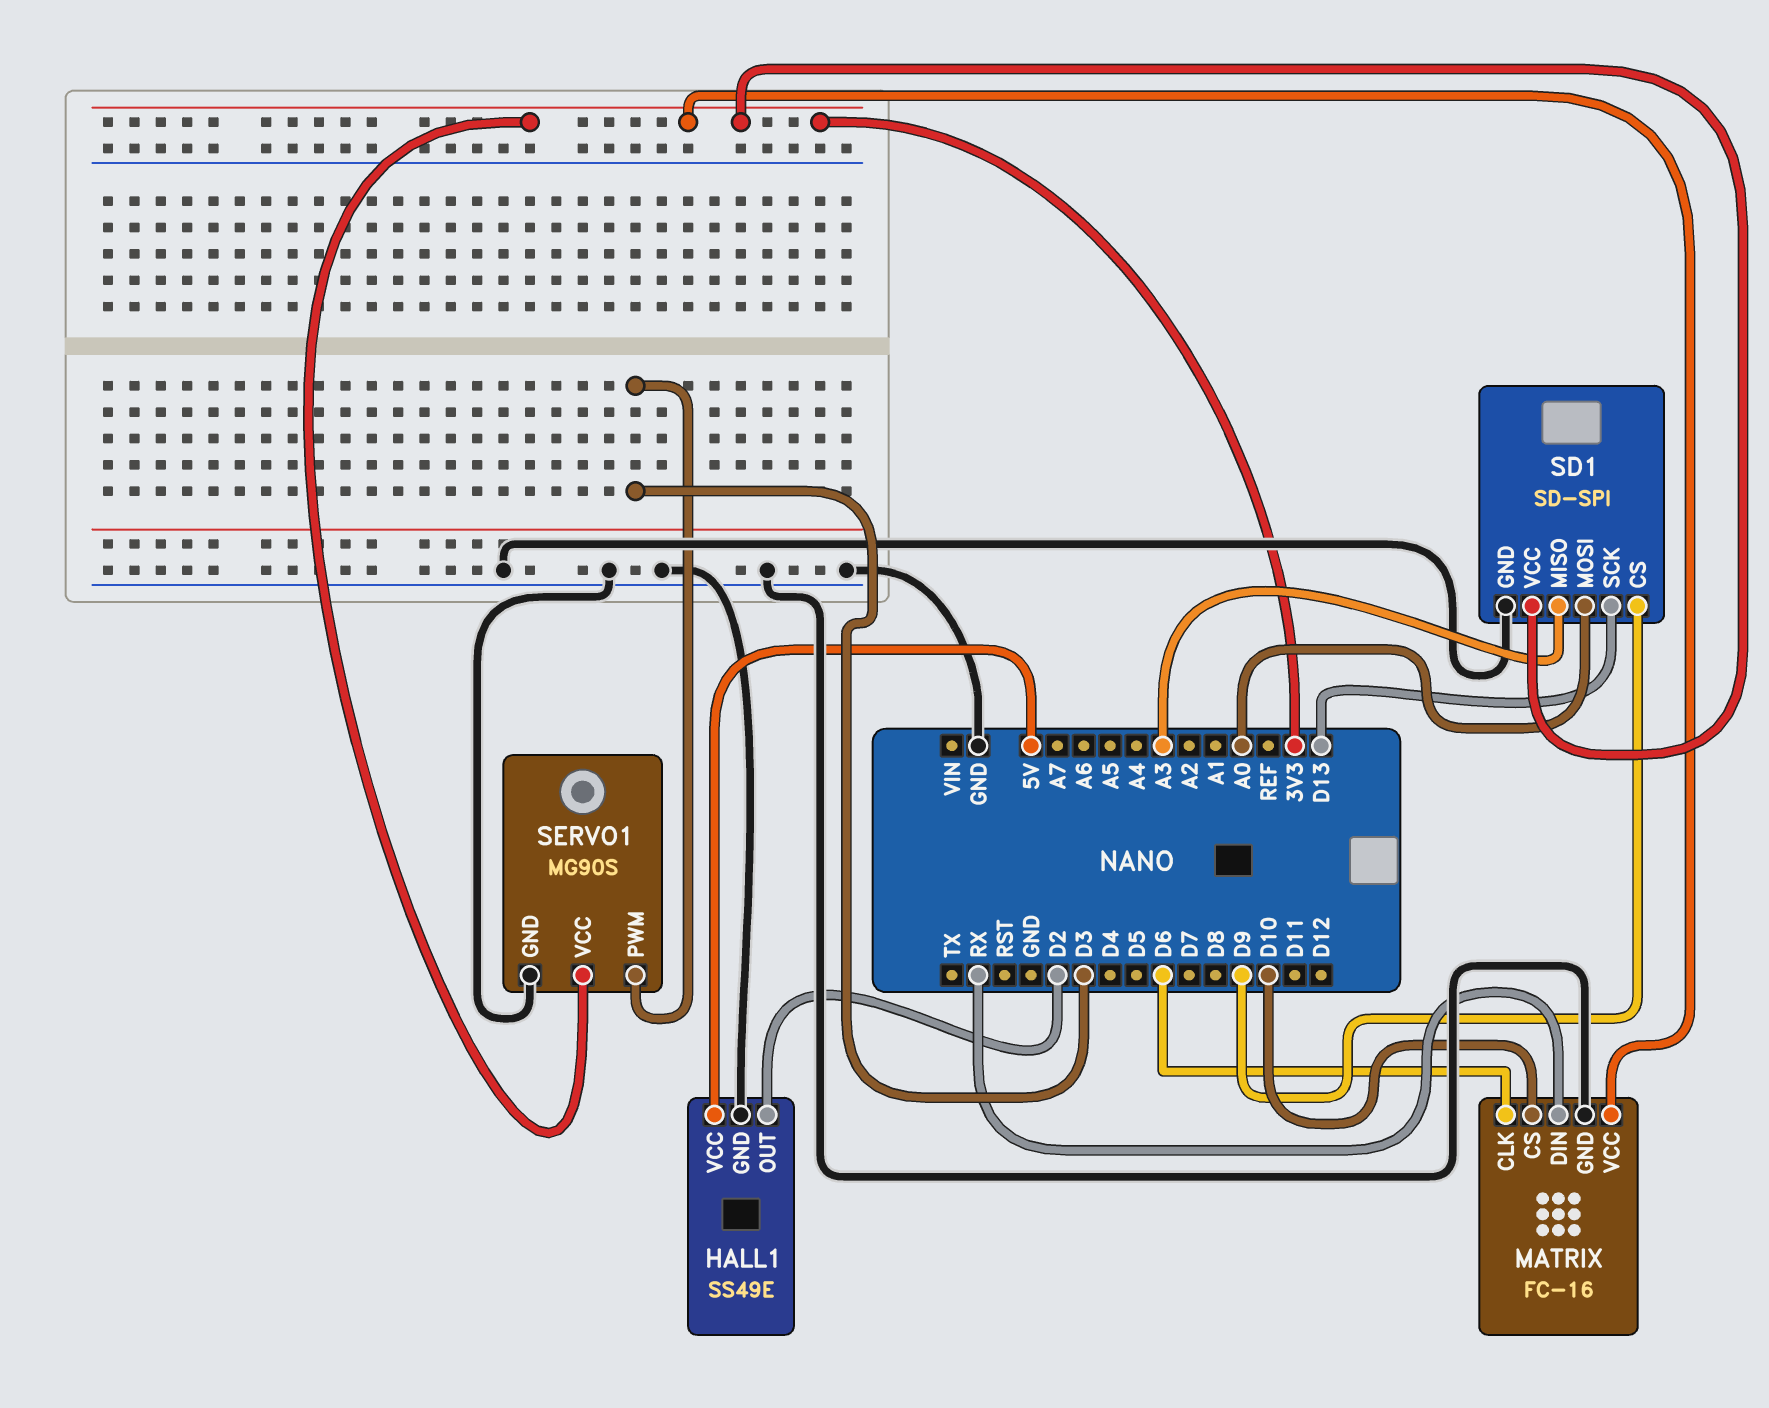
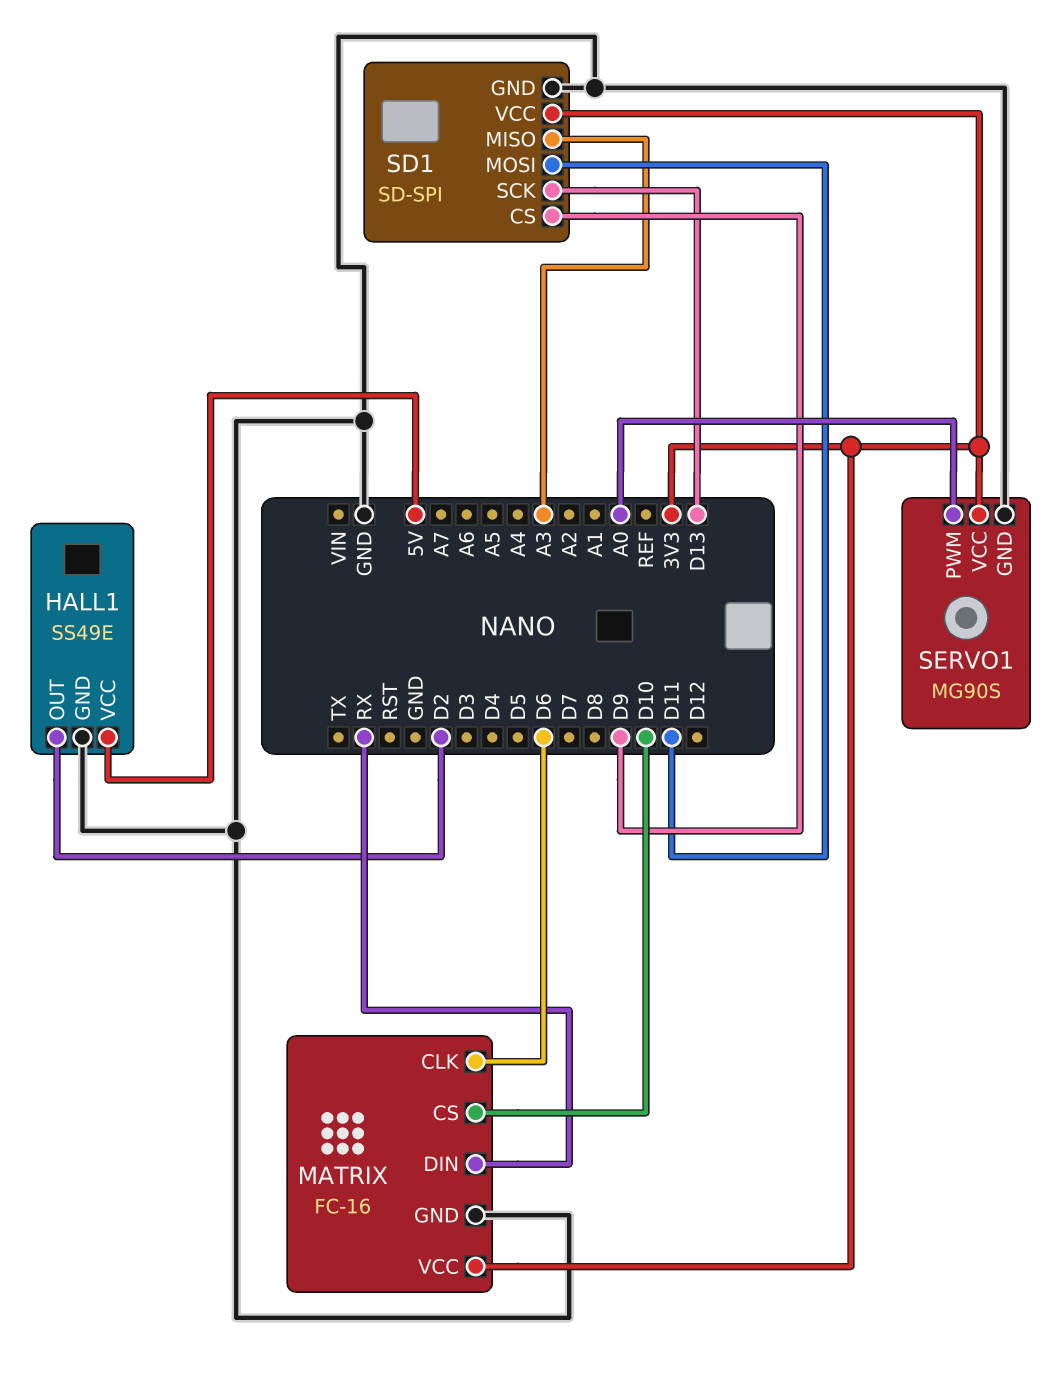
SD1 pin MOSI: A0 -> D11
SERVO1 pin PWM: D3 -> A0

